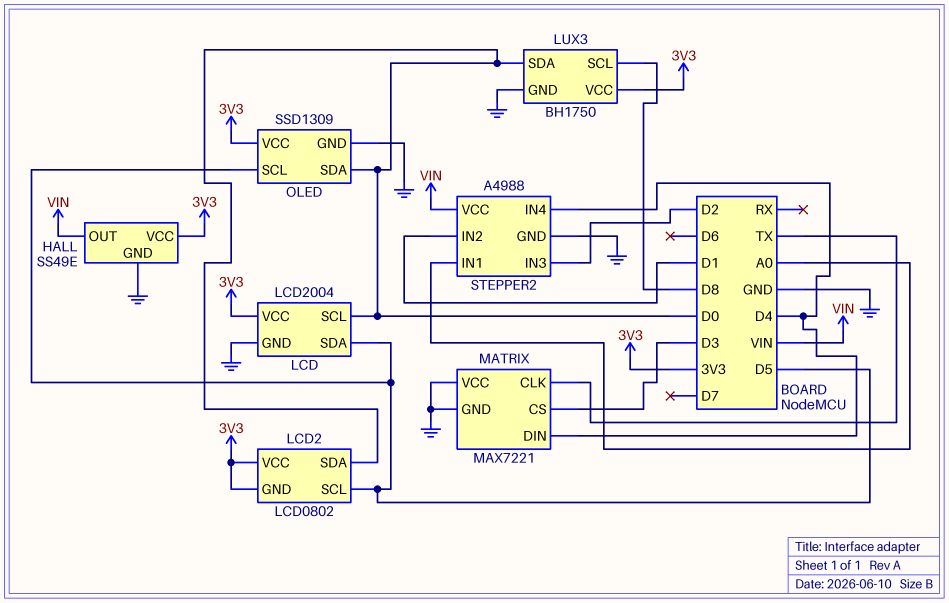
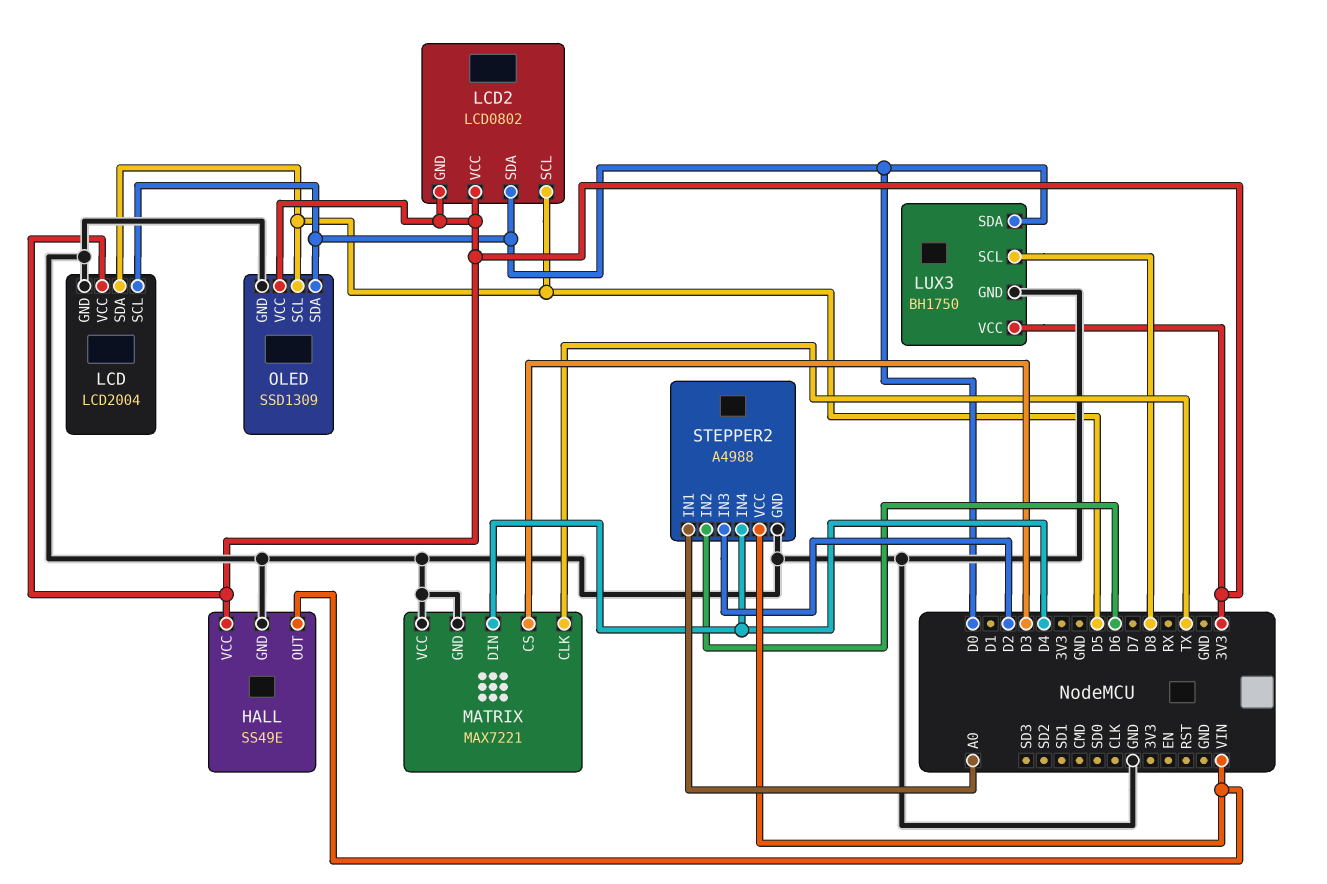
STEPPER2 pin IN2: D1 -> D6

